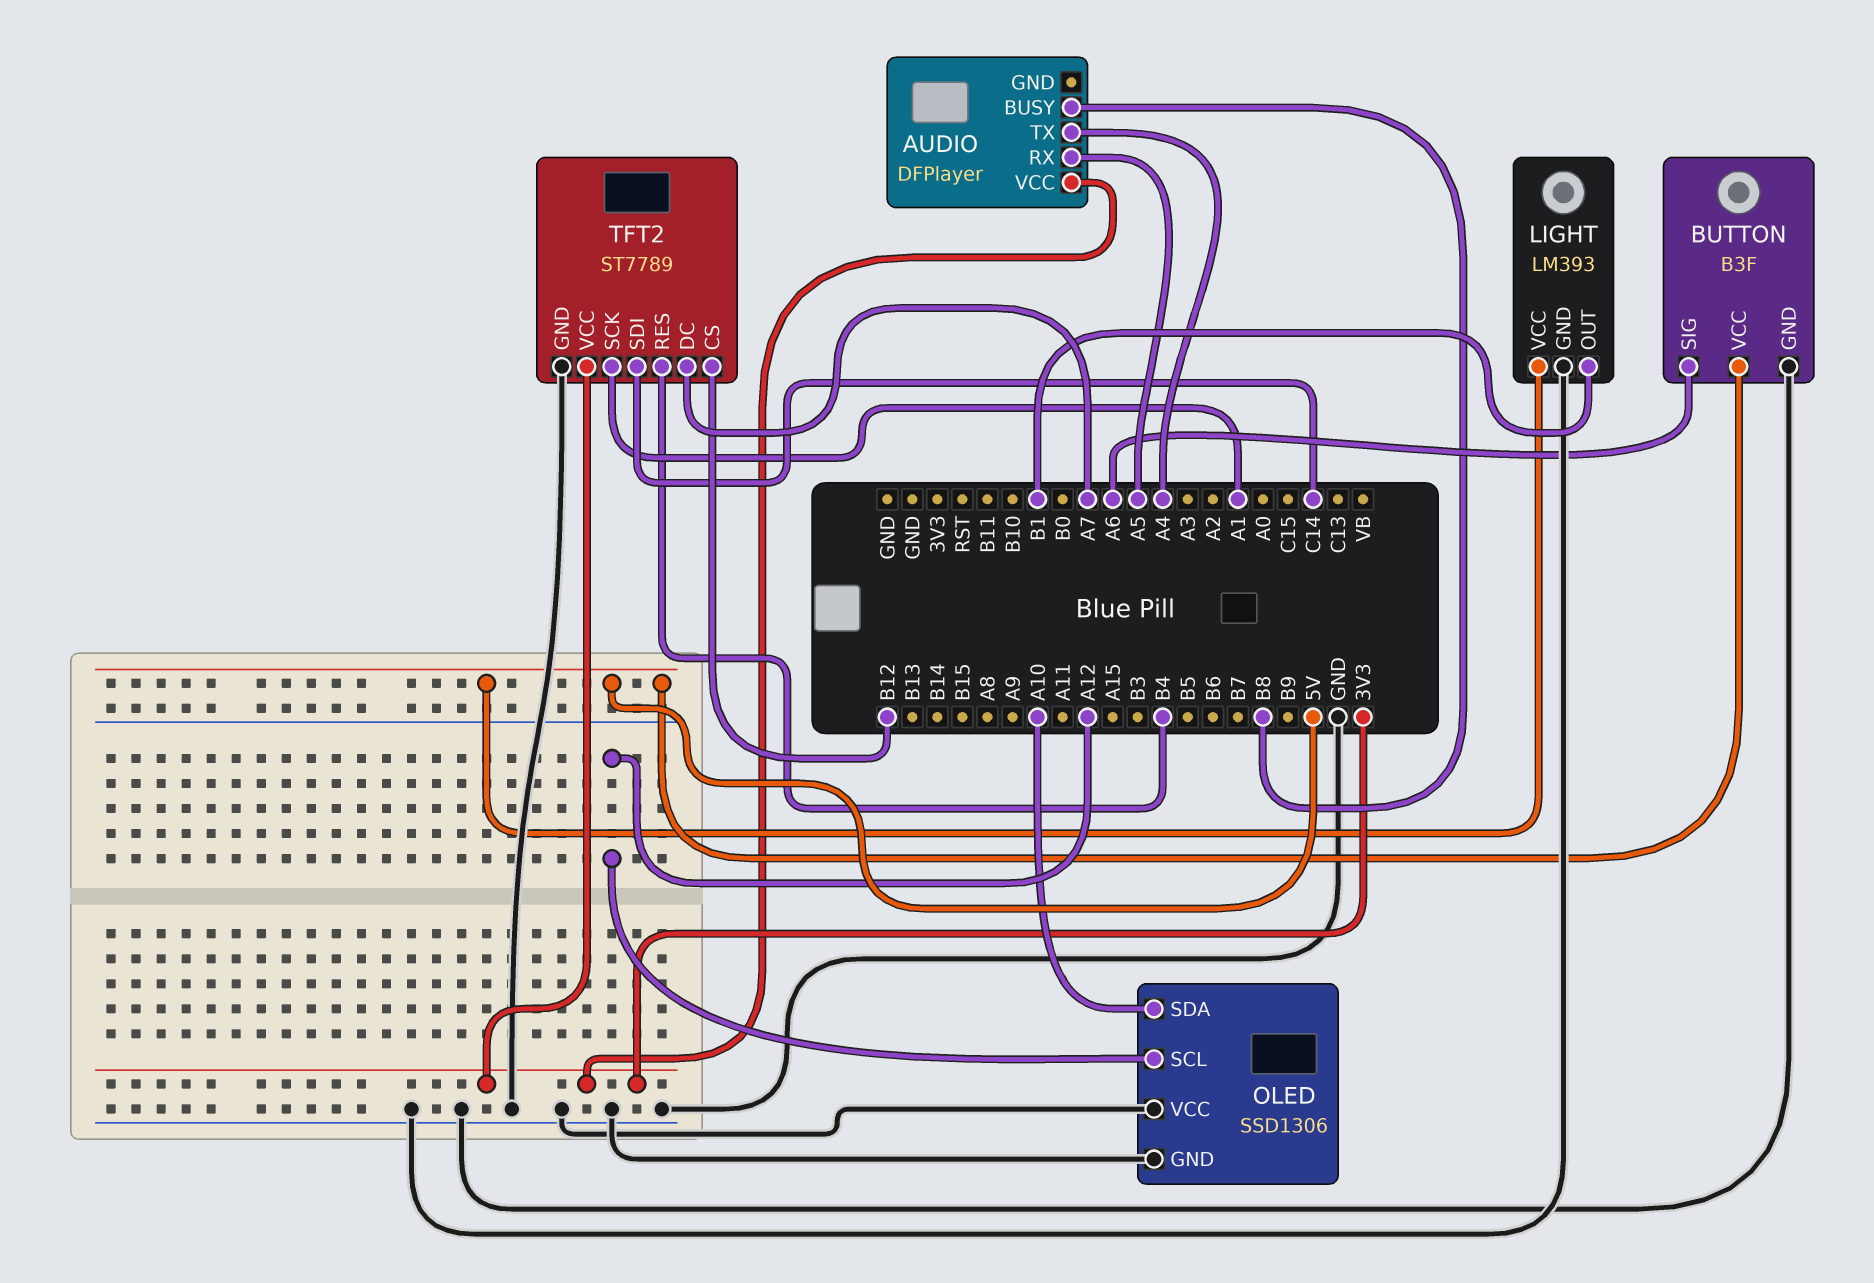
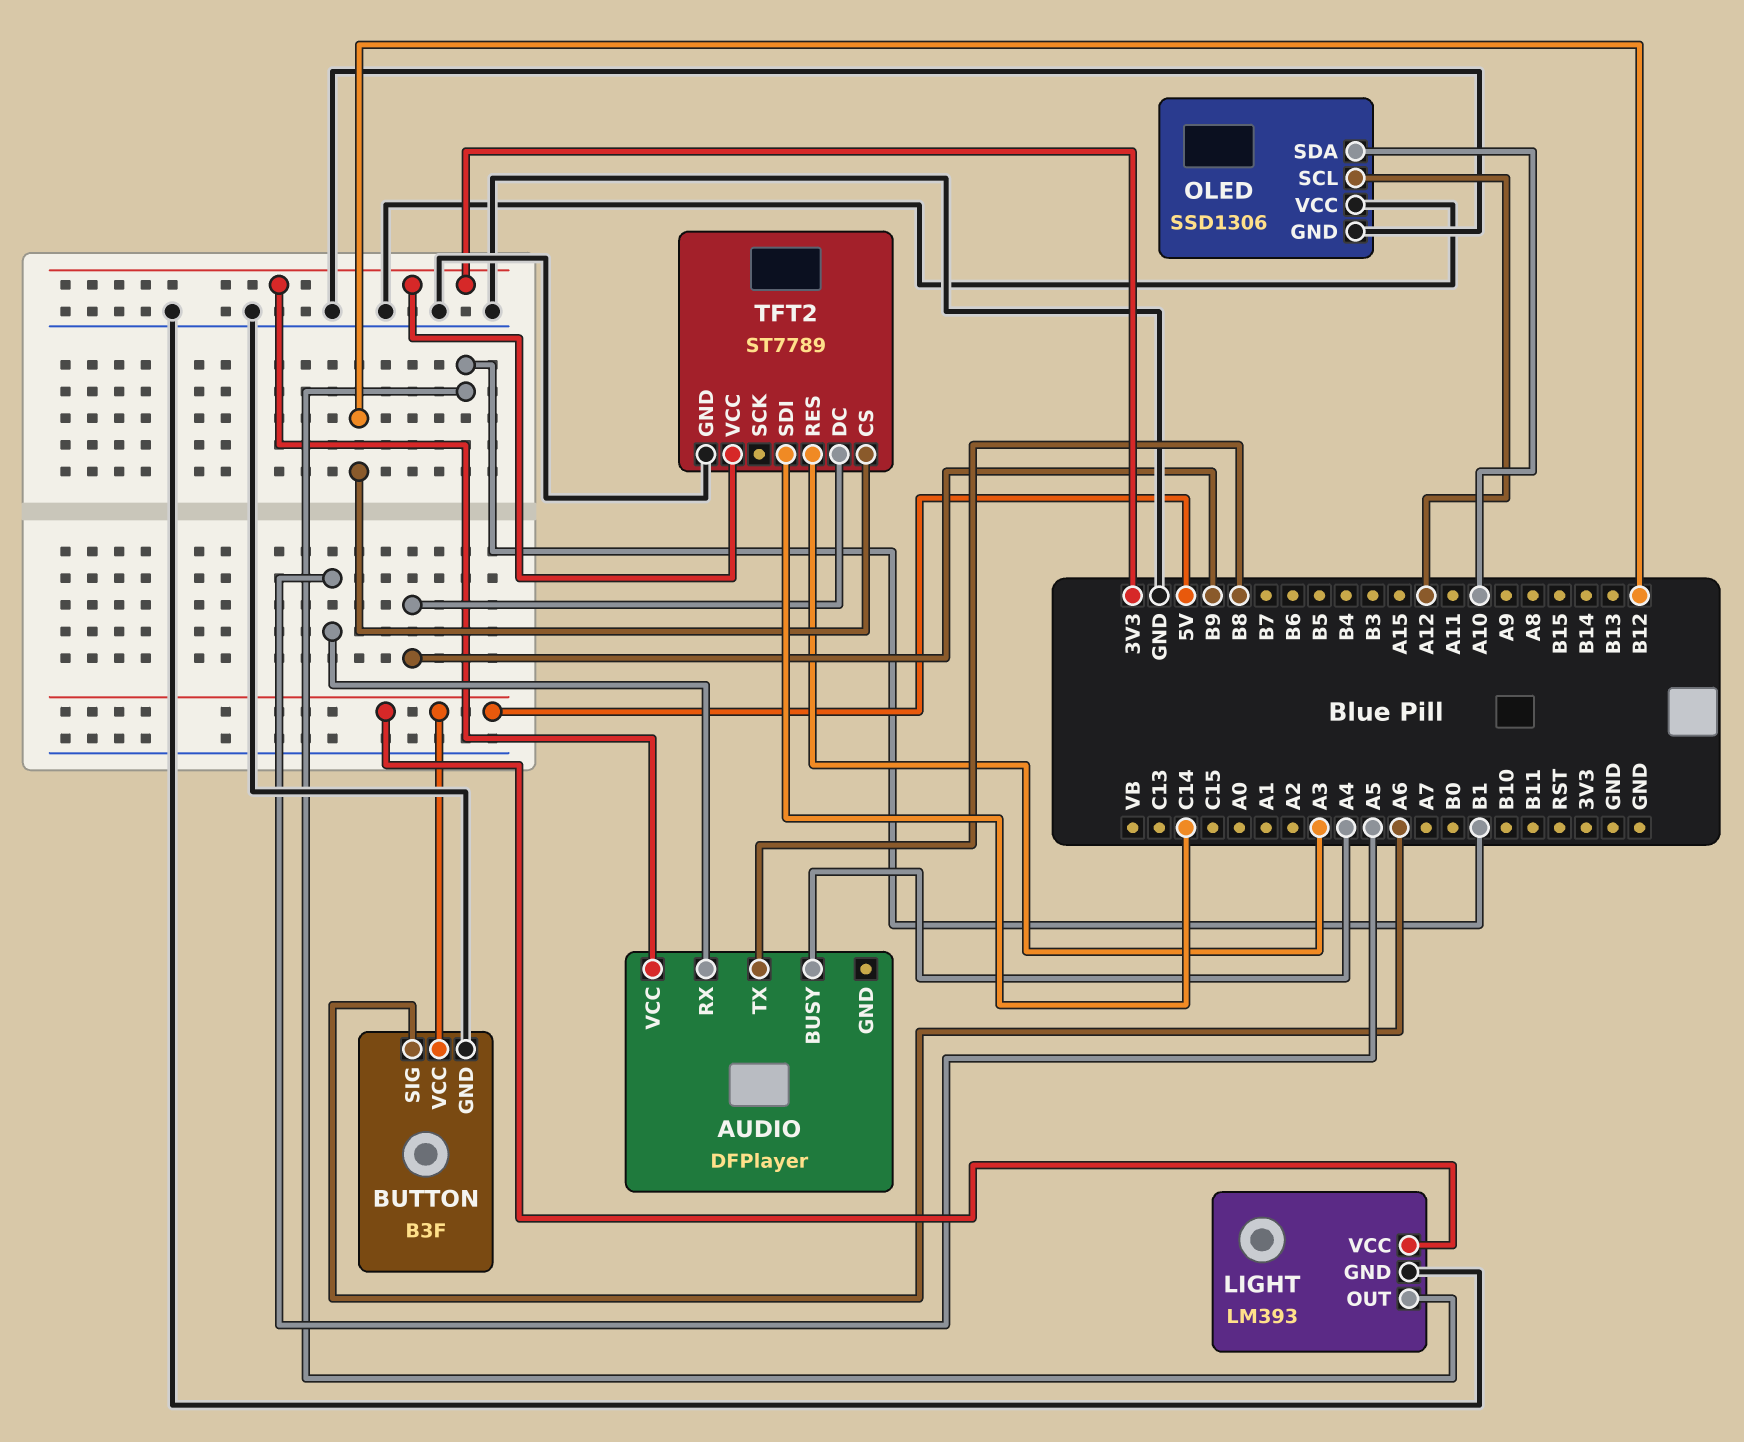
AUDIO pin BUSY: B8 -> A4
AUDIO pin TX: A4 -> B8
TFT2 pin DC: A7 -> B9
TFT2 pin RES: B4 -> A3
TFT2 pin SCK: A1 -> none

